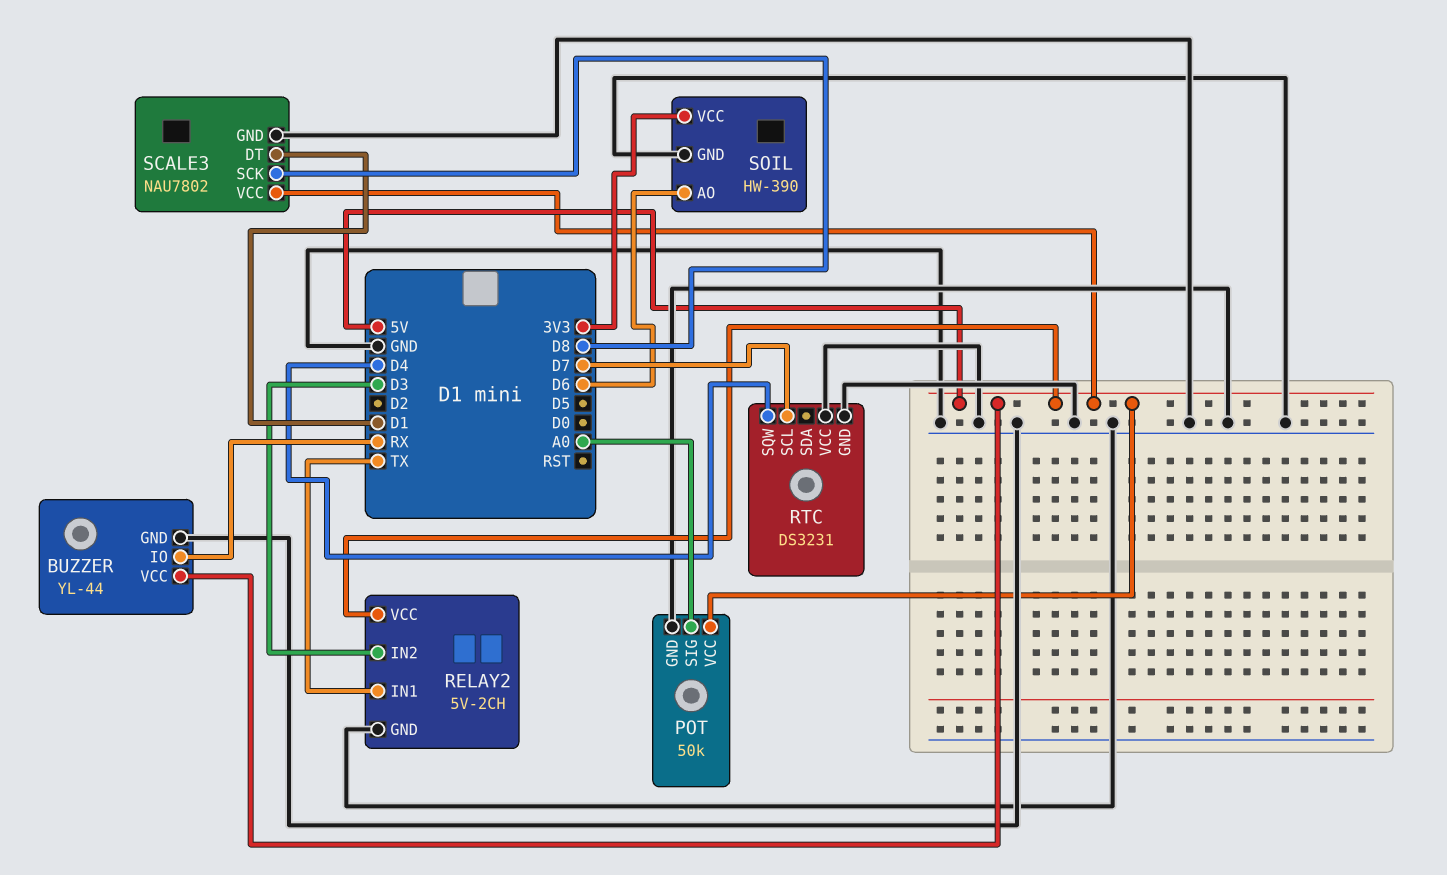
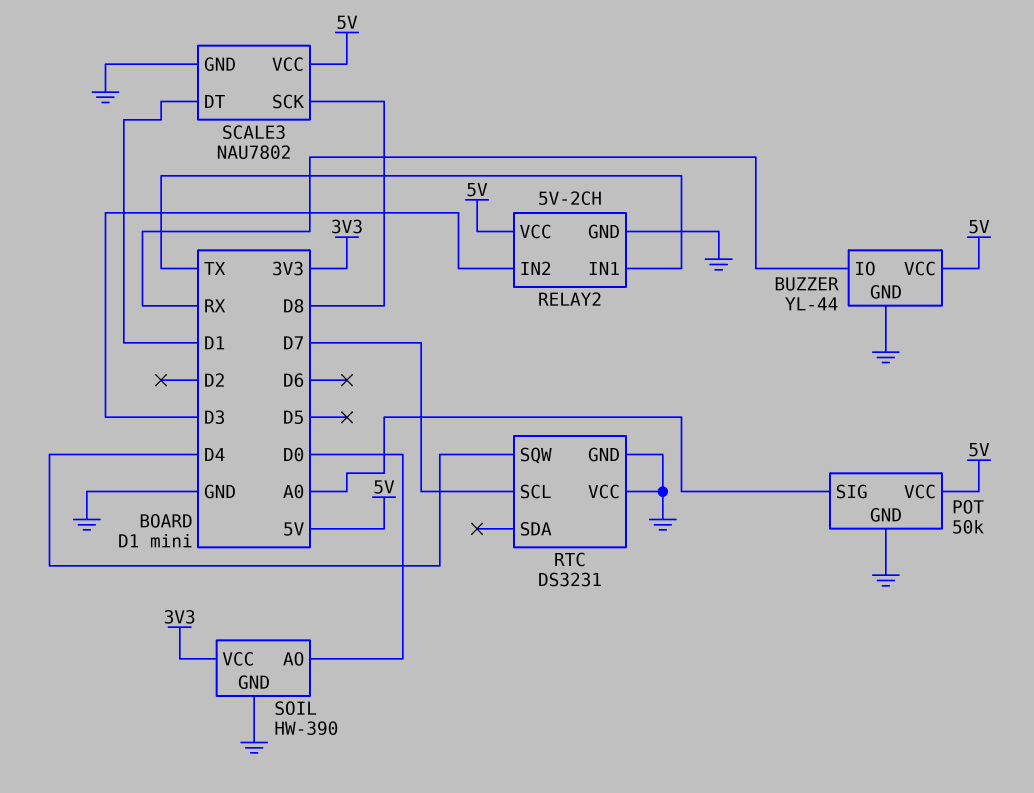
SOIL pin AO: D6 -> D0

